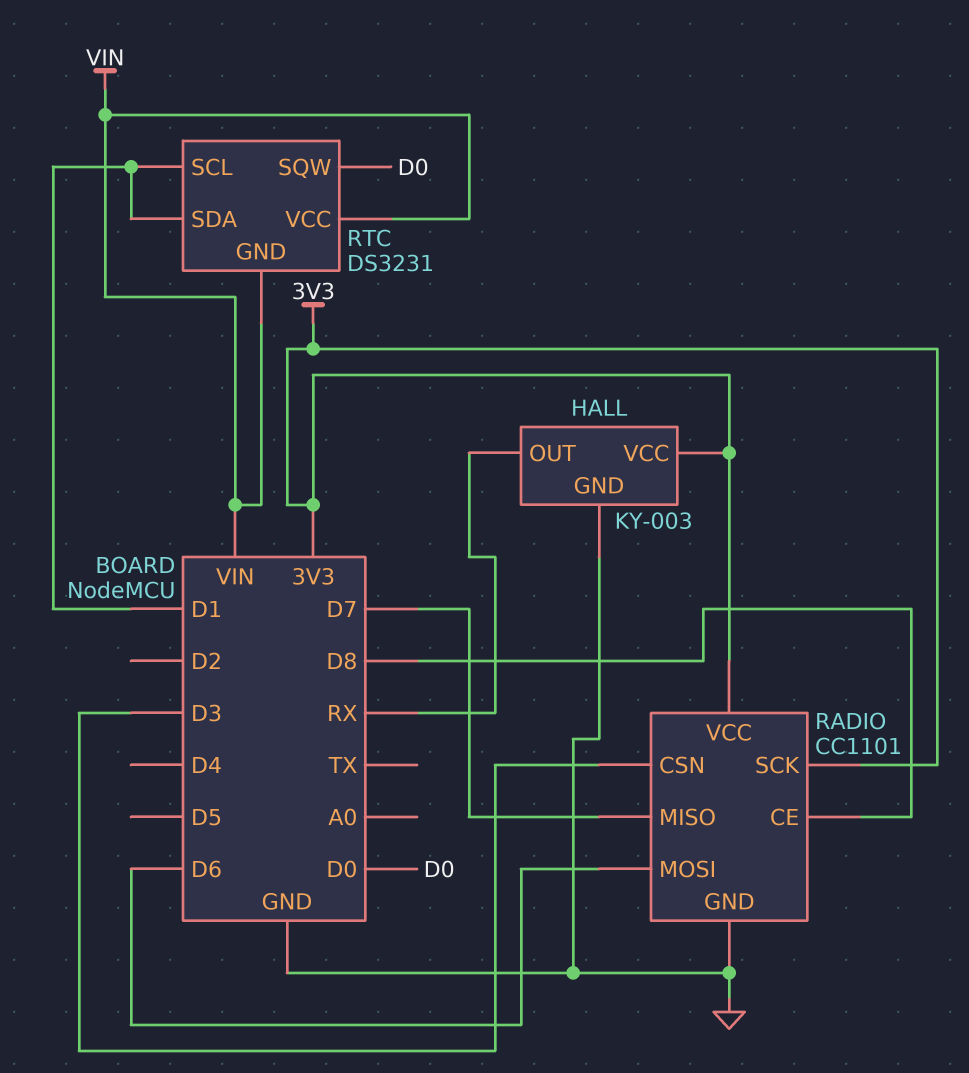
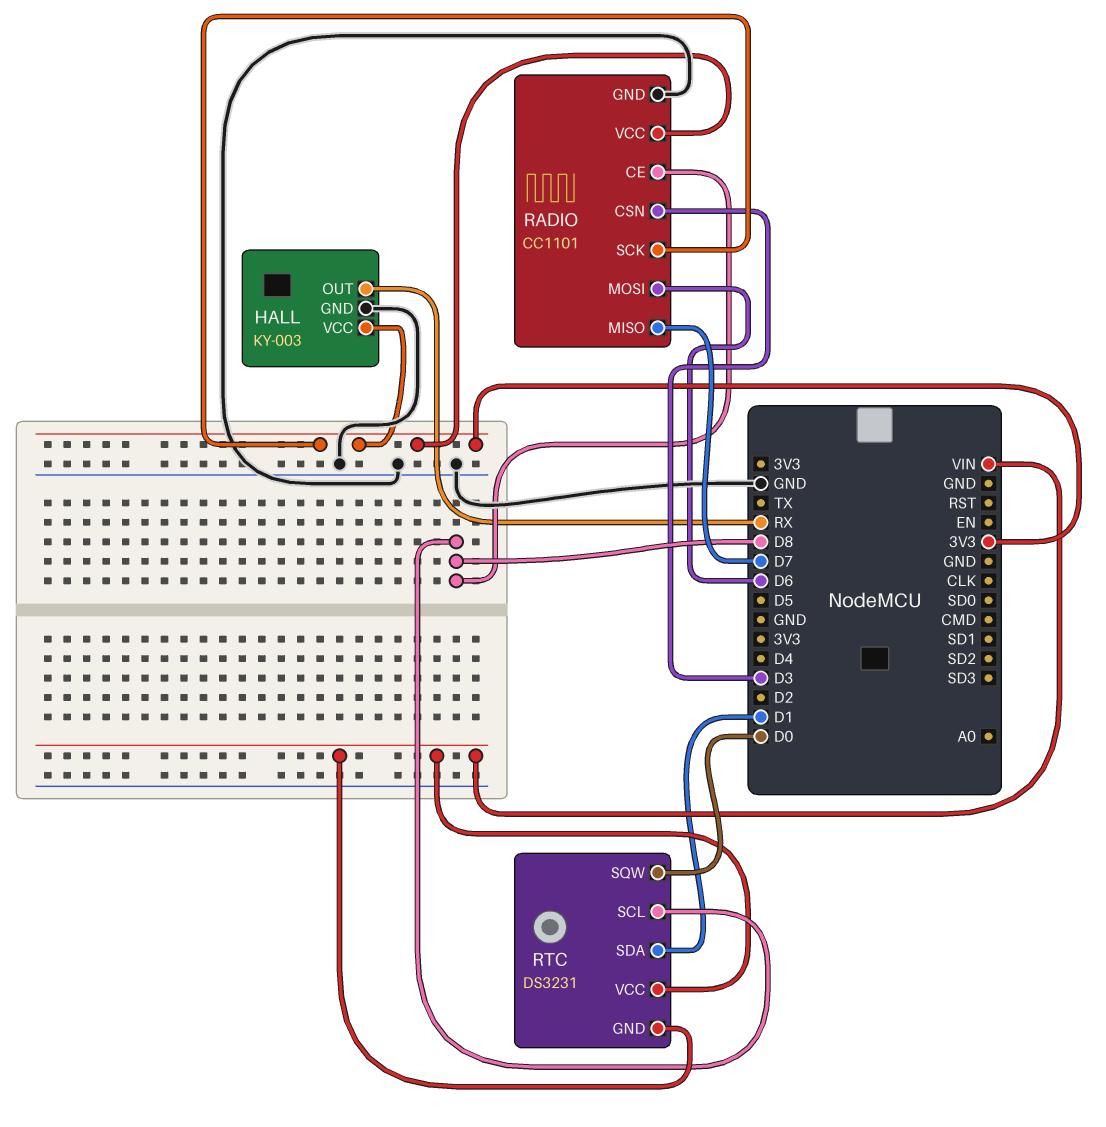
RTC pin SCL: D1 -> D8

